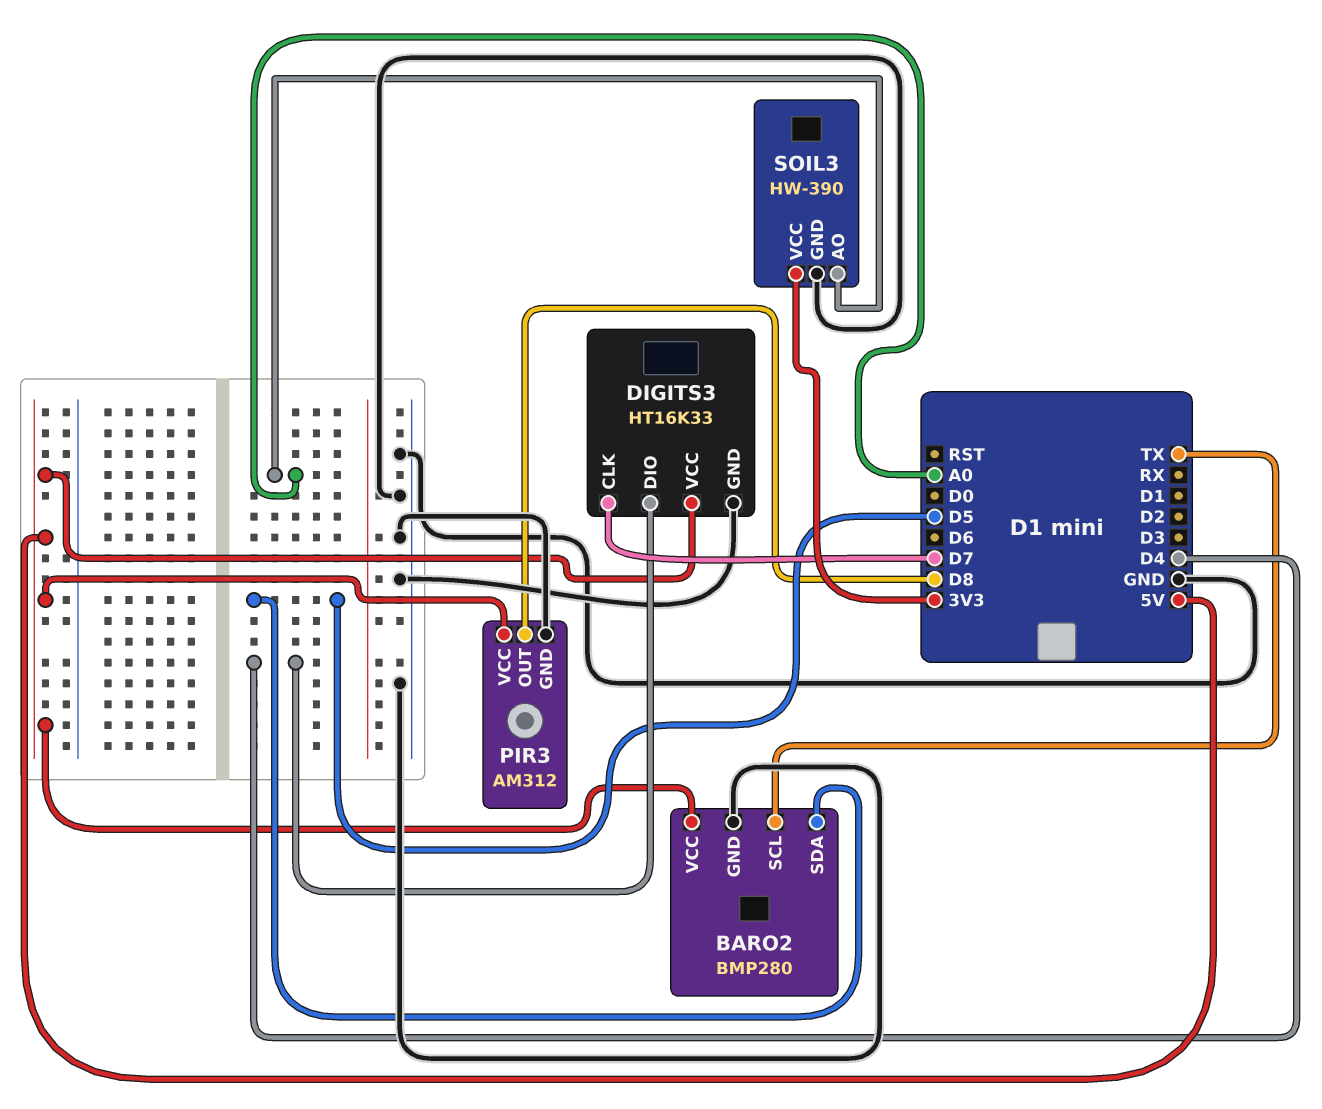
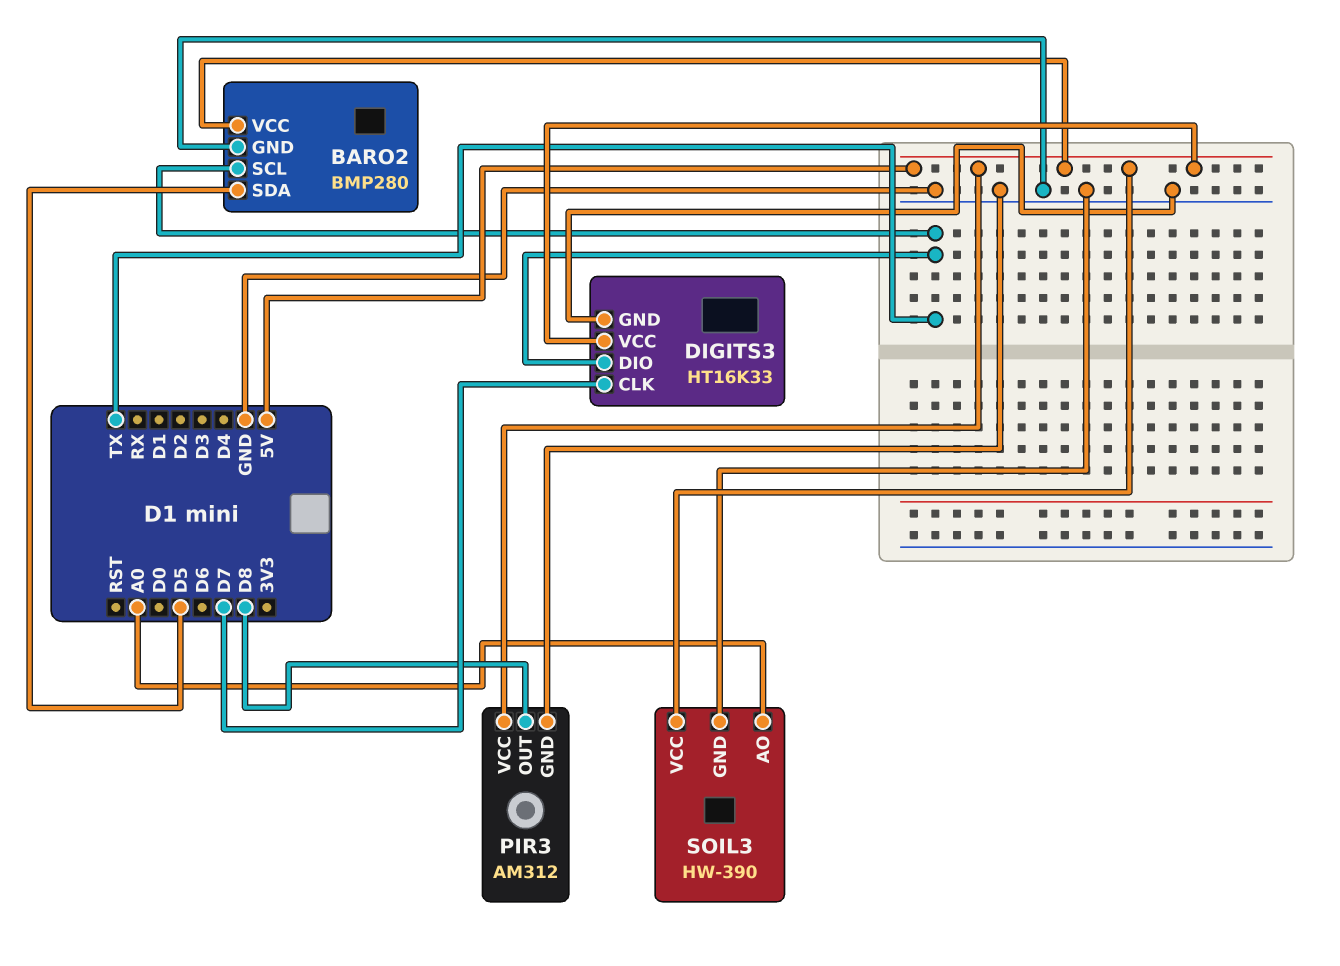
DIGITS3 pin DIO: D4 -> TX
SOIL3 pin VCC: 3V3 -> 5V

